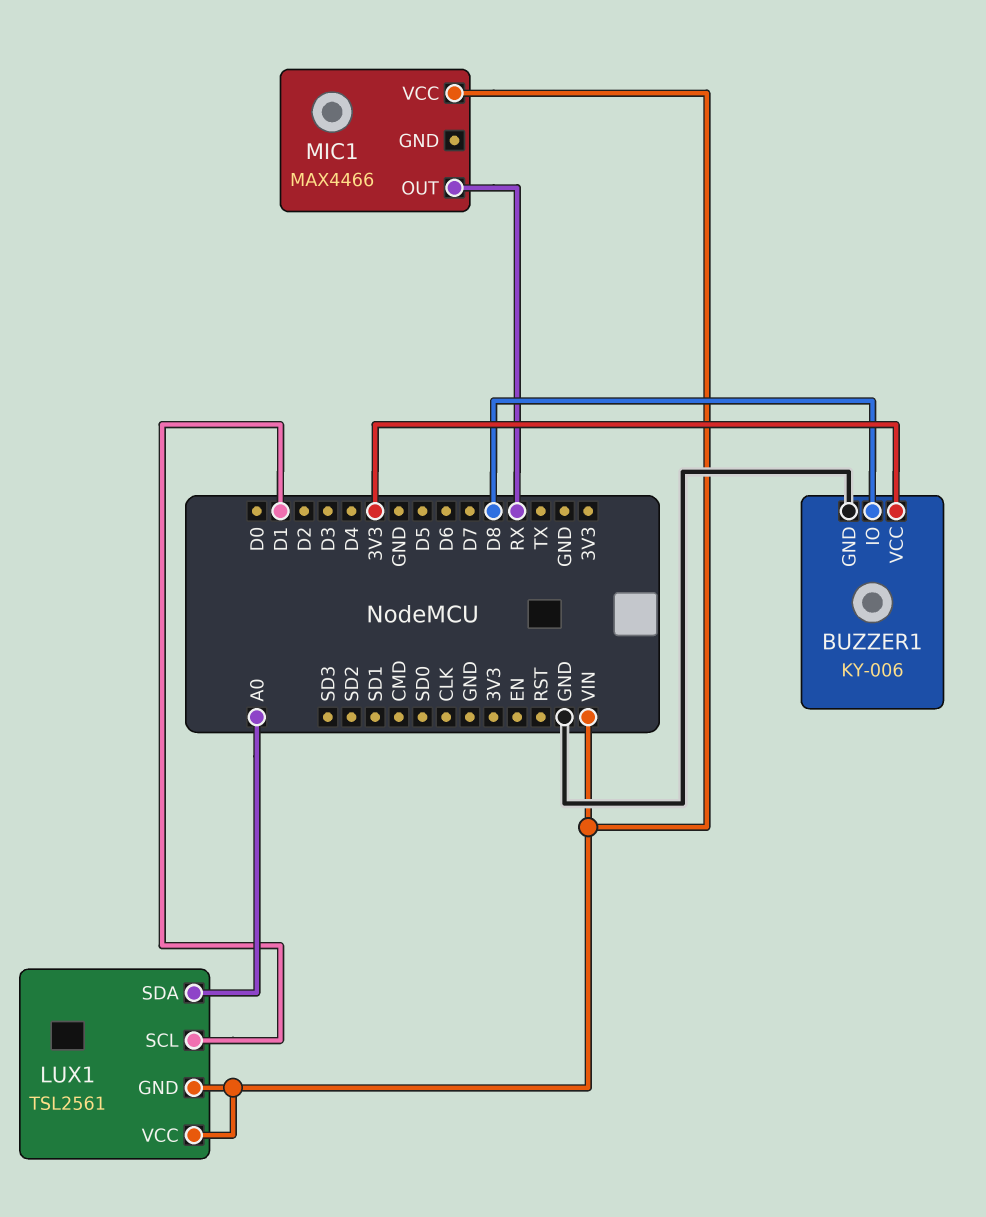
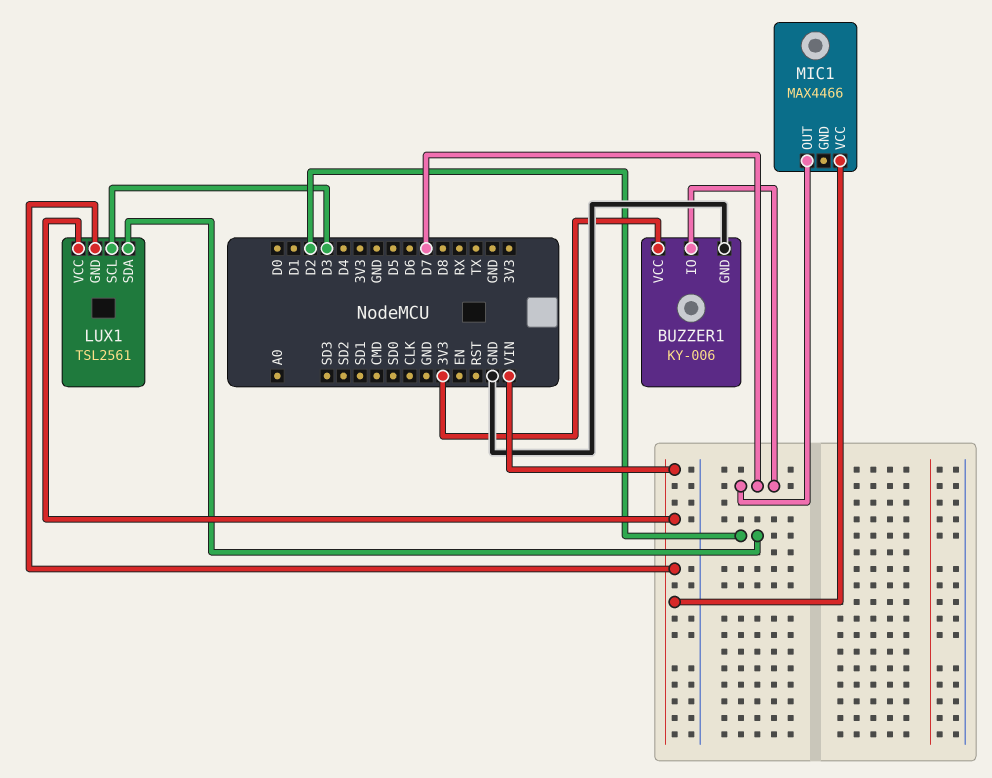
BUZZER1 pin IO: D8 -> D7
LUX1 pin SCL: D1 -> D3
LUX1 pin SDA: A0 -> D2
MIC1 pin OUT: RX -> D7

